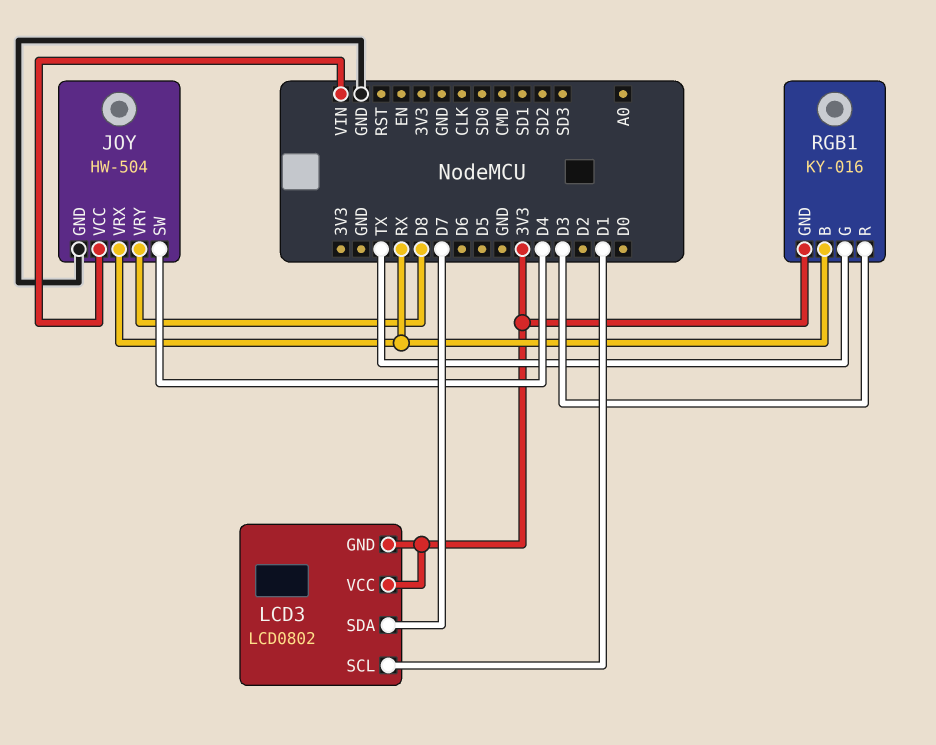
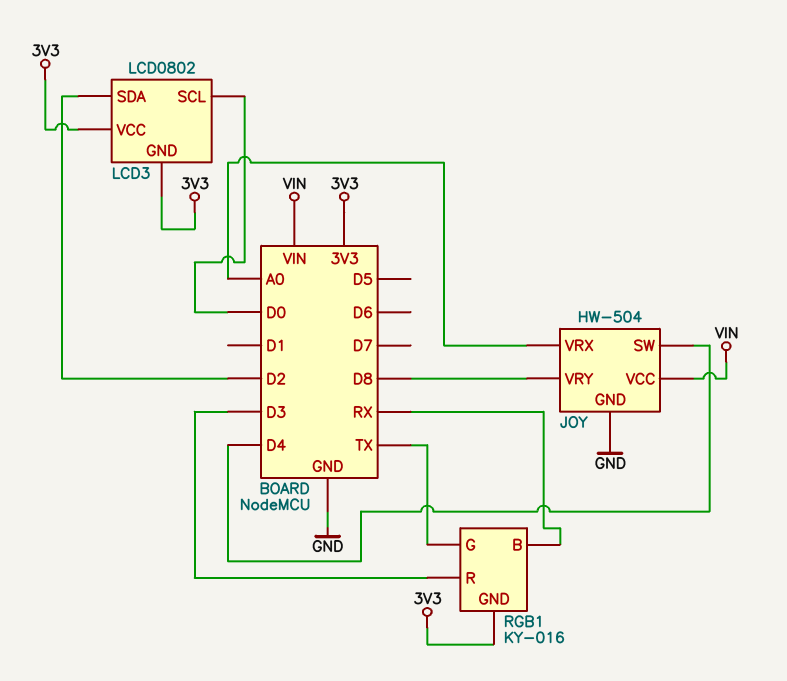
JOY pin VRX: RX -> A0
LCD3 pin SCL: D1 -> D0
LCD3 pin SDA: D7 -> D2

